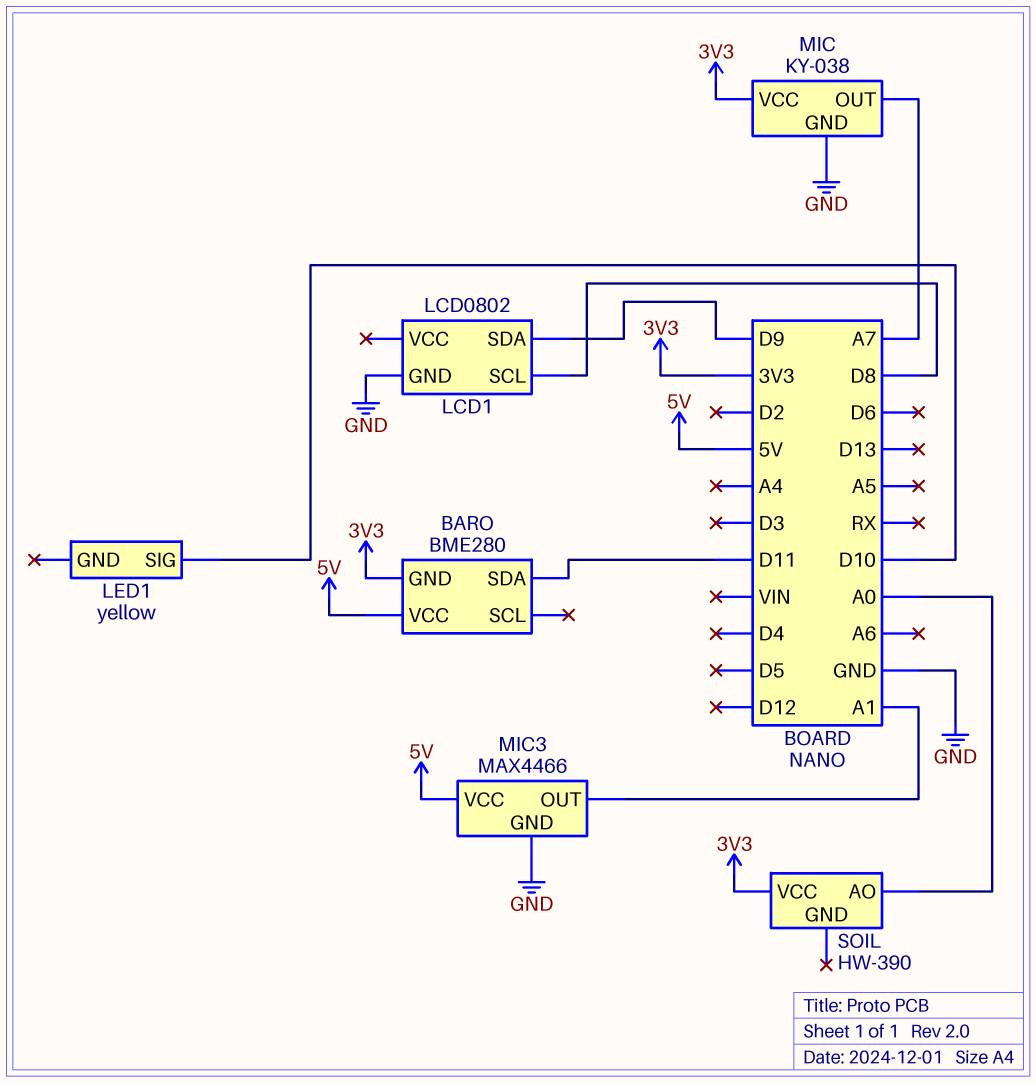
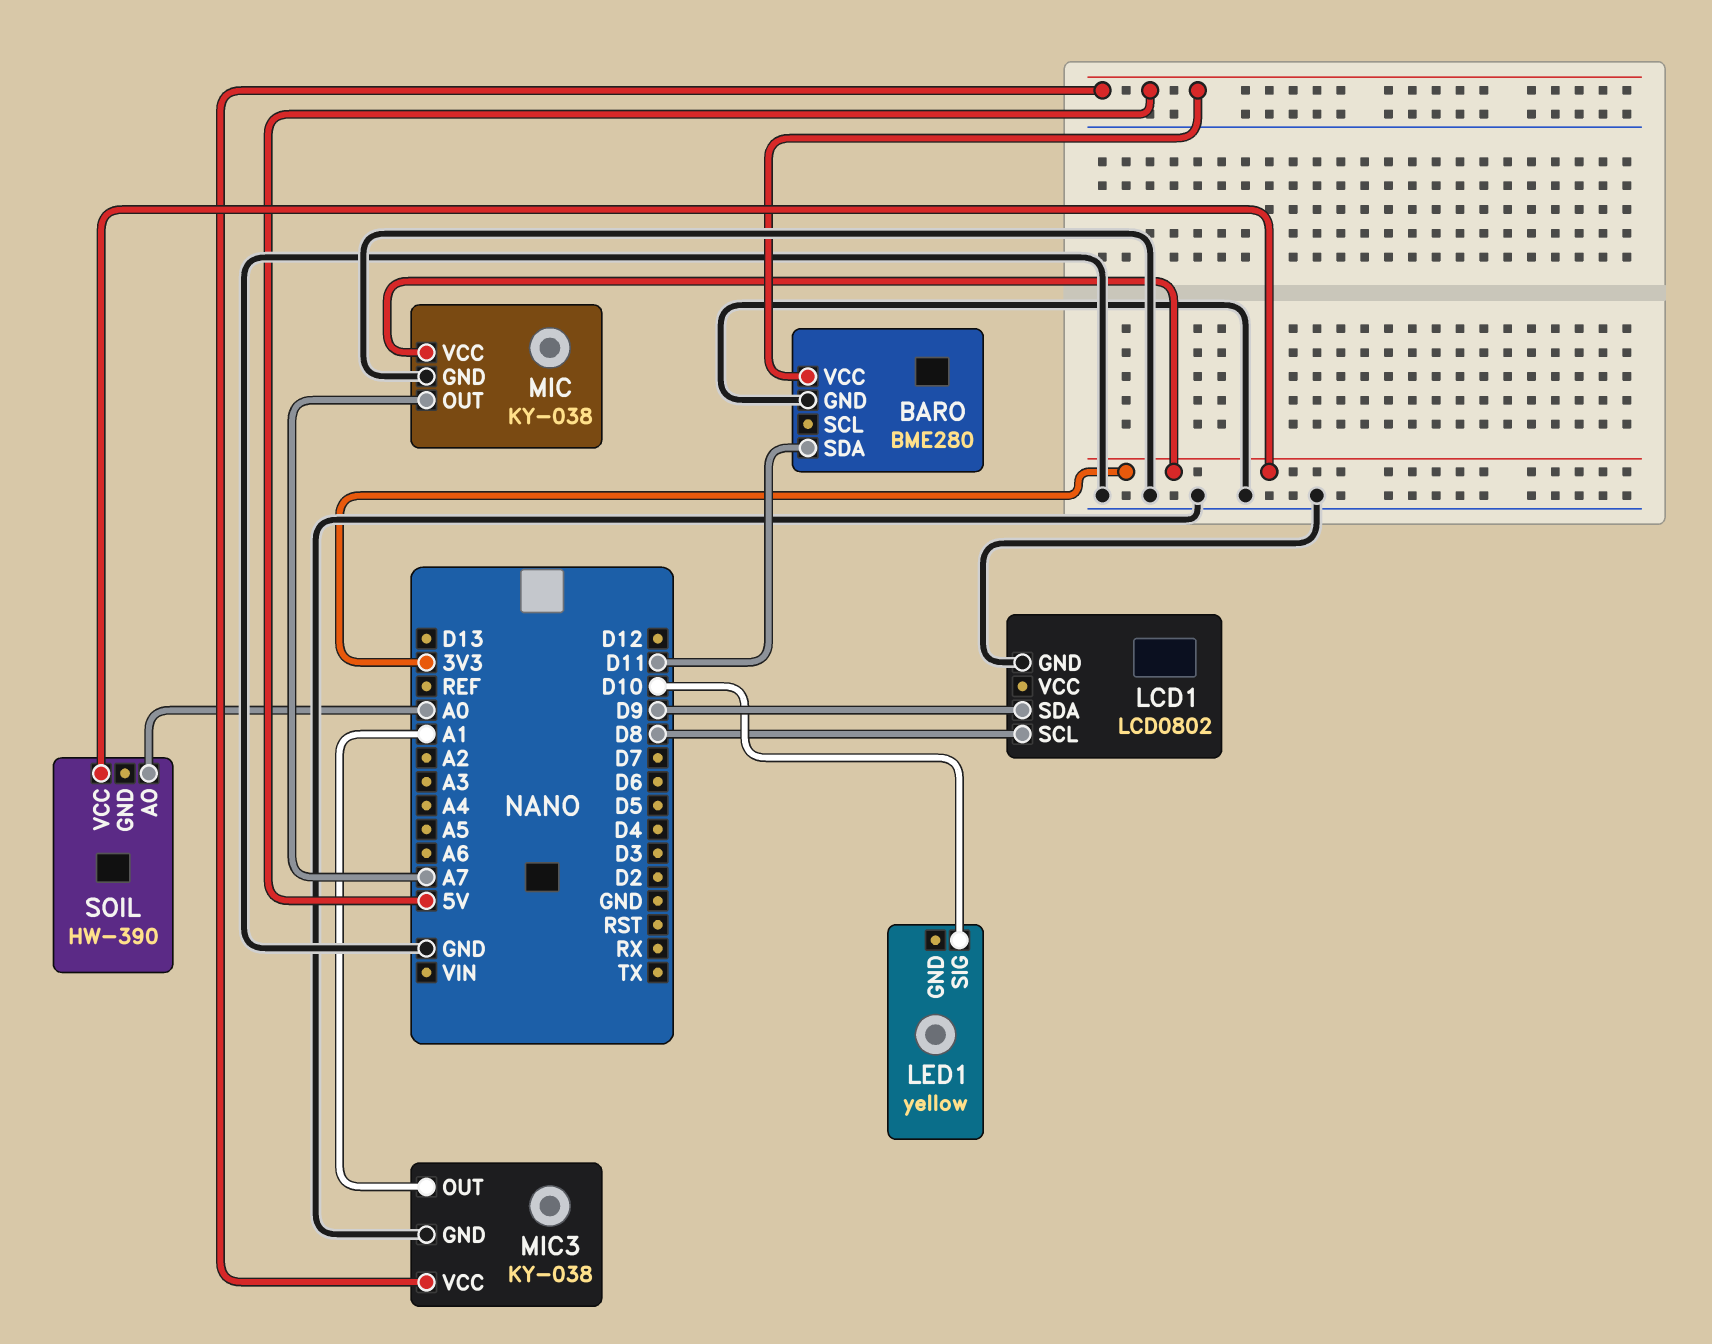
BARO pin GND: 3V3 -> GND
MIC3: MAX4466 -> KY-038

